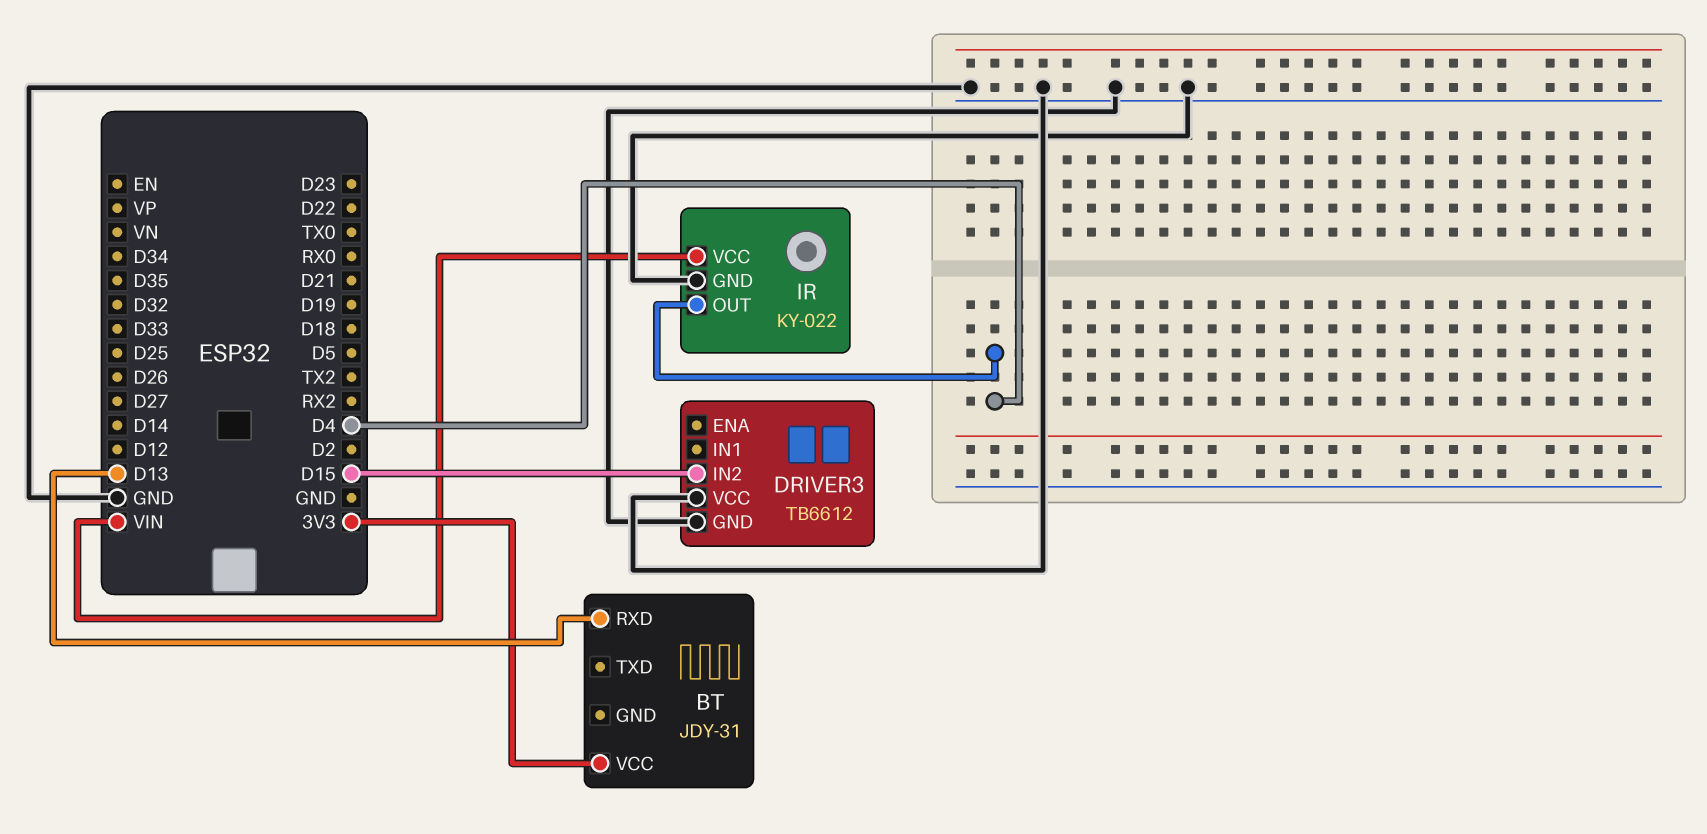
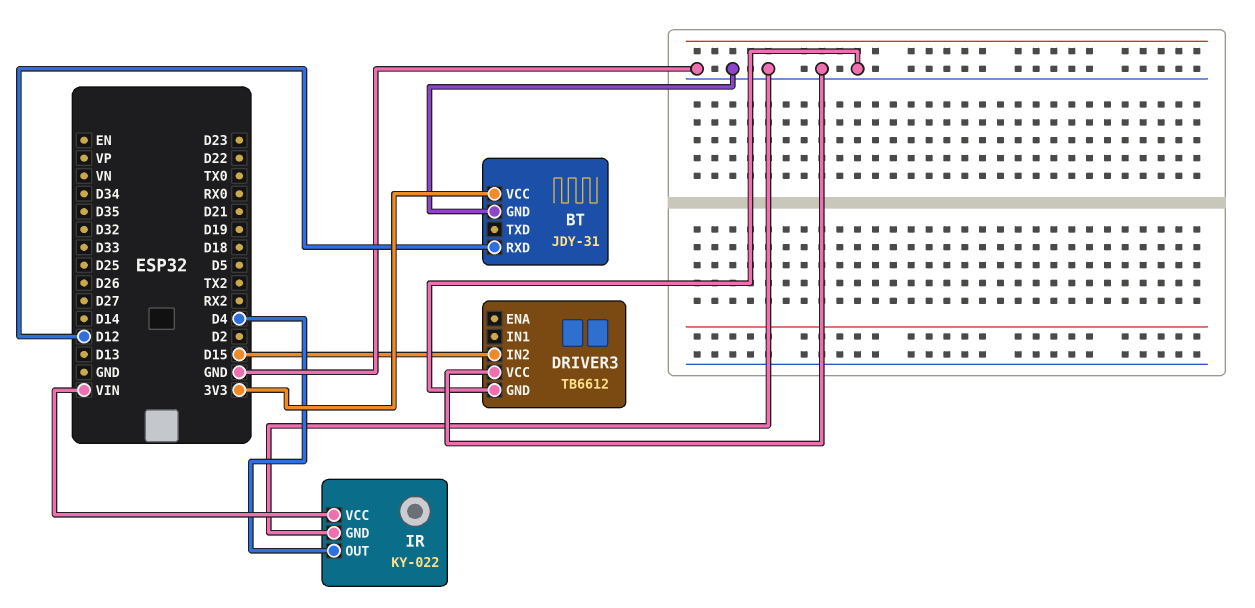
BT pin GND: none -> GND
BT pin RXD: D13 -> D12

